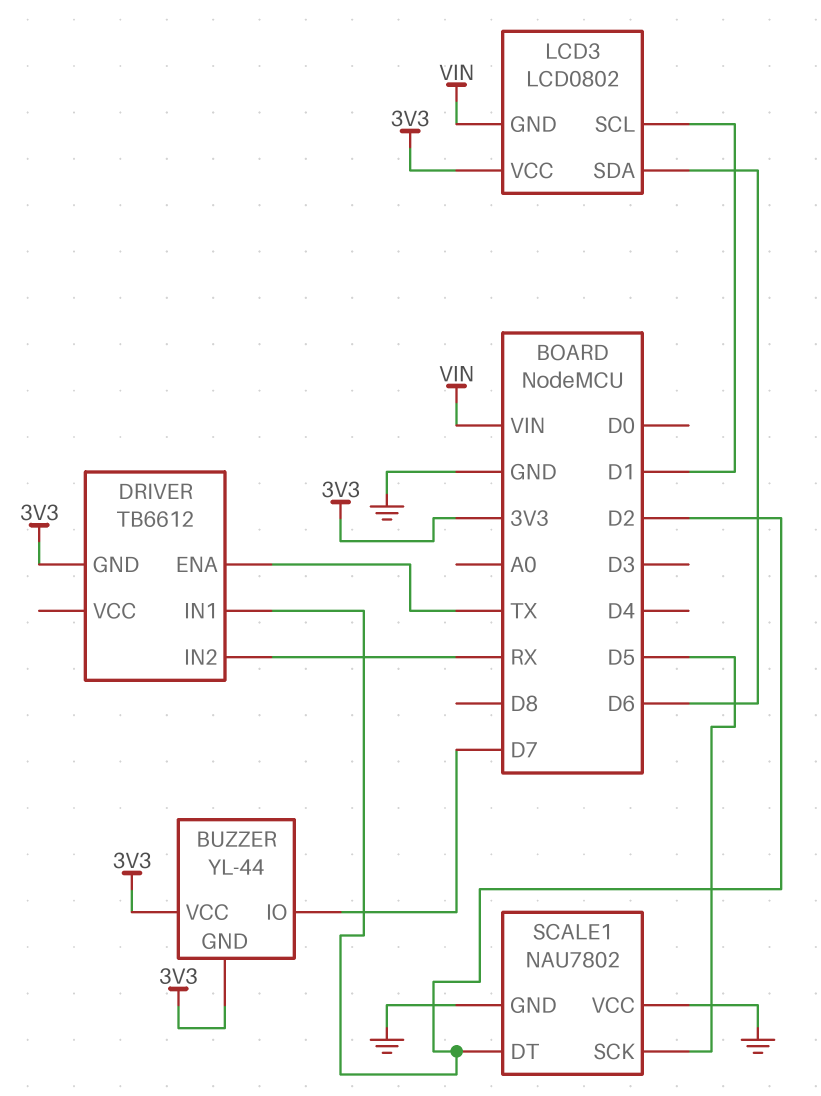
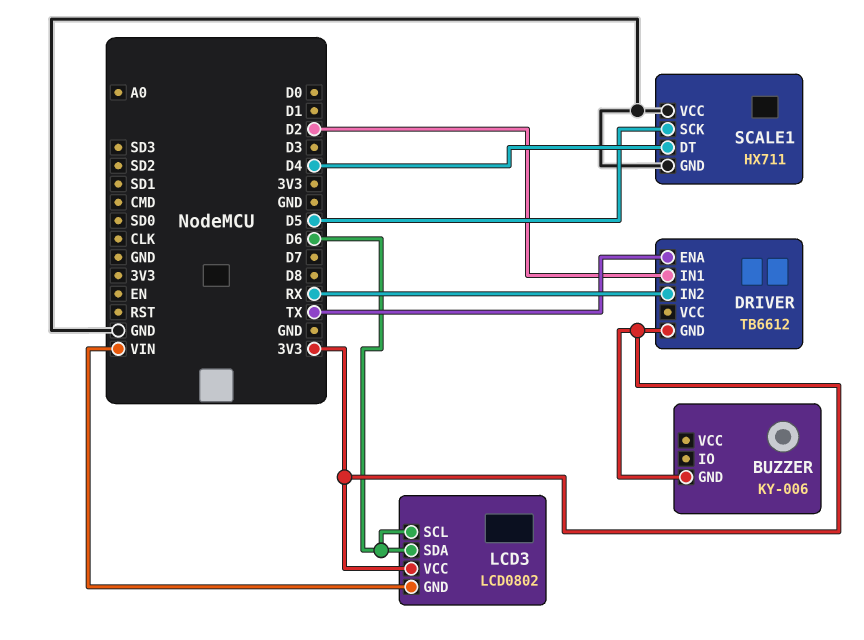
BUZZER: YL-44 -> KY-006
BUZZER pin IO: D7 -> none
BUZZER pin VCC: 3V3 -> none
LCD3 pin SCL: D1 -> D6
SCALE1: NAU7802 -> HX711
SCALE1 pin DT: D2 -> D4

